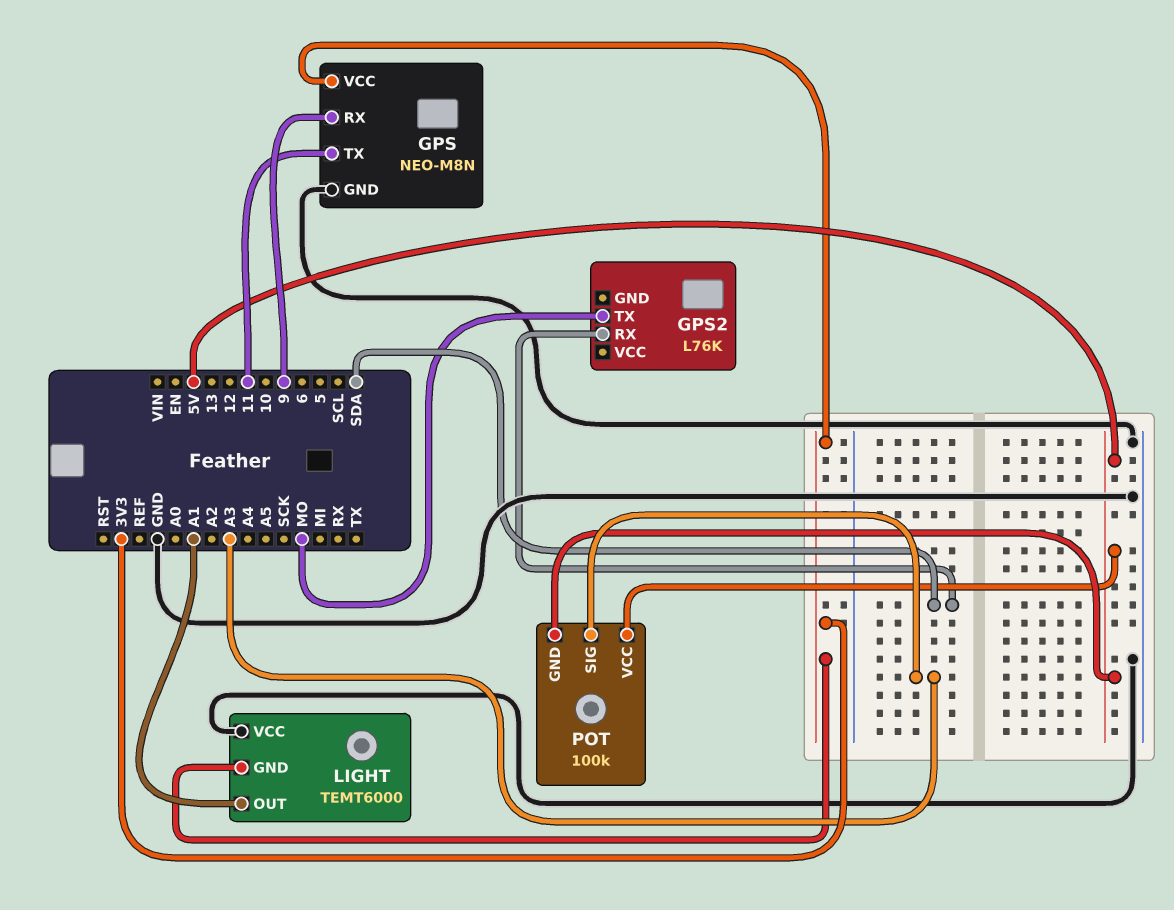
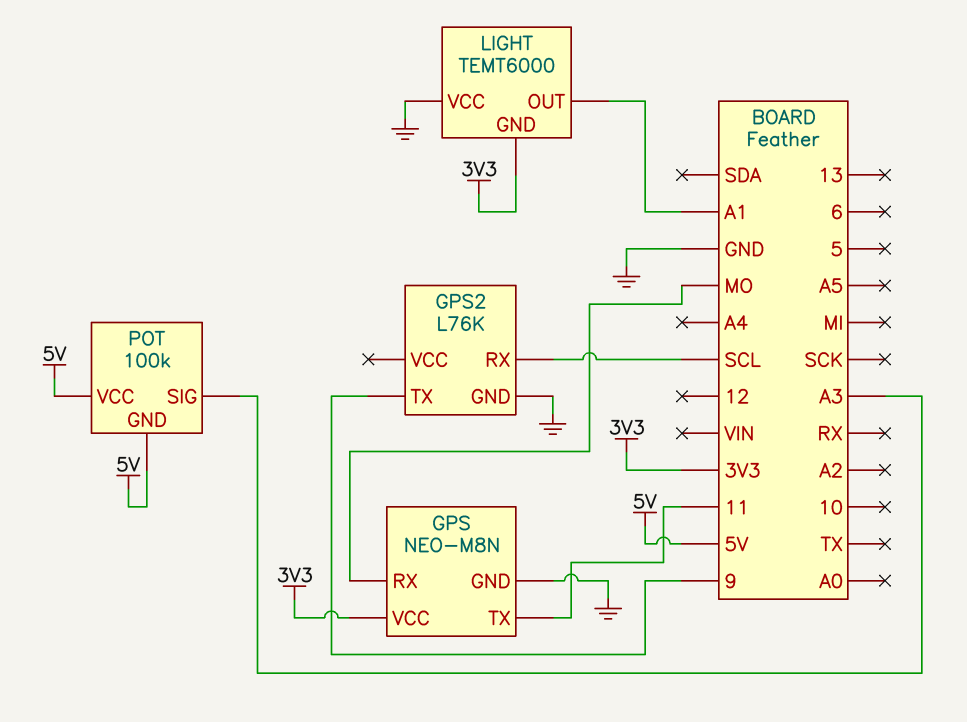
GPS pin RX: 9 -> MO
GPS2 pin GND: none -> GND
GPS2 pin RX: SDA -> SCL
GPS2 pin TX: MO -> 9

